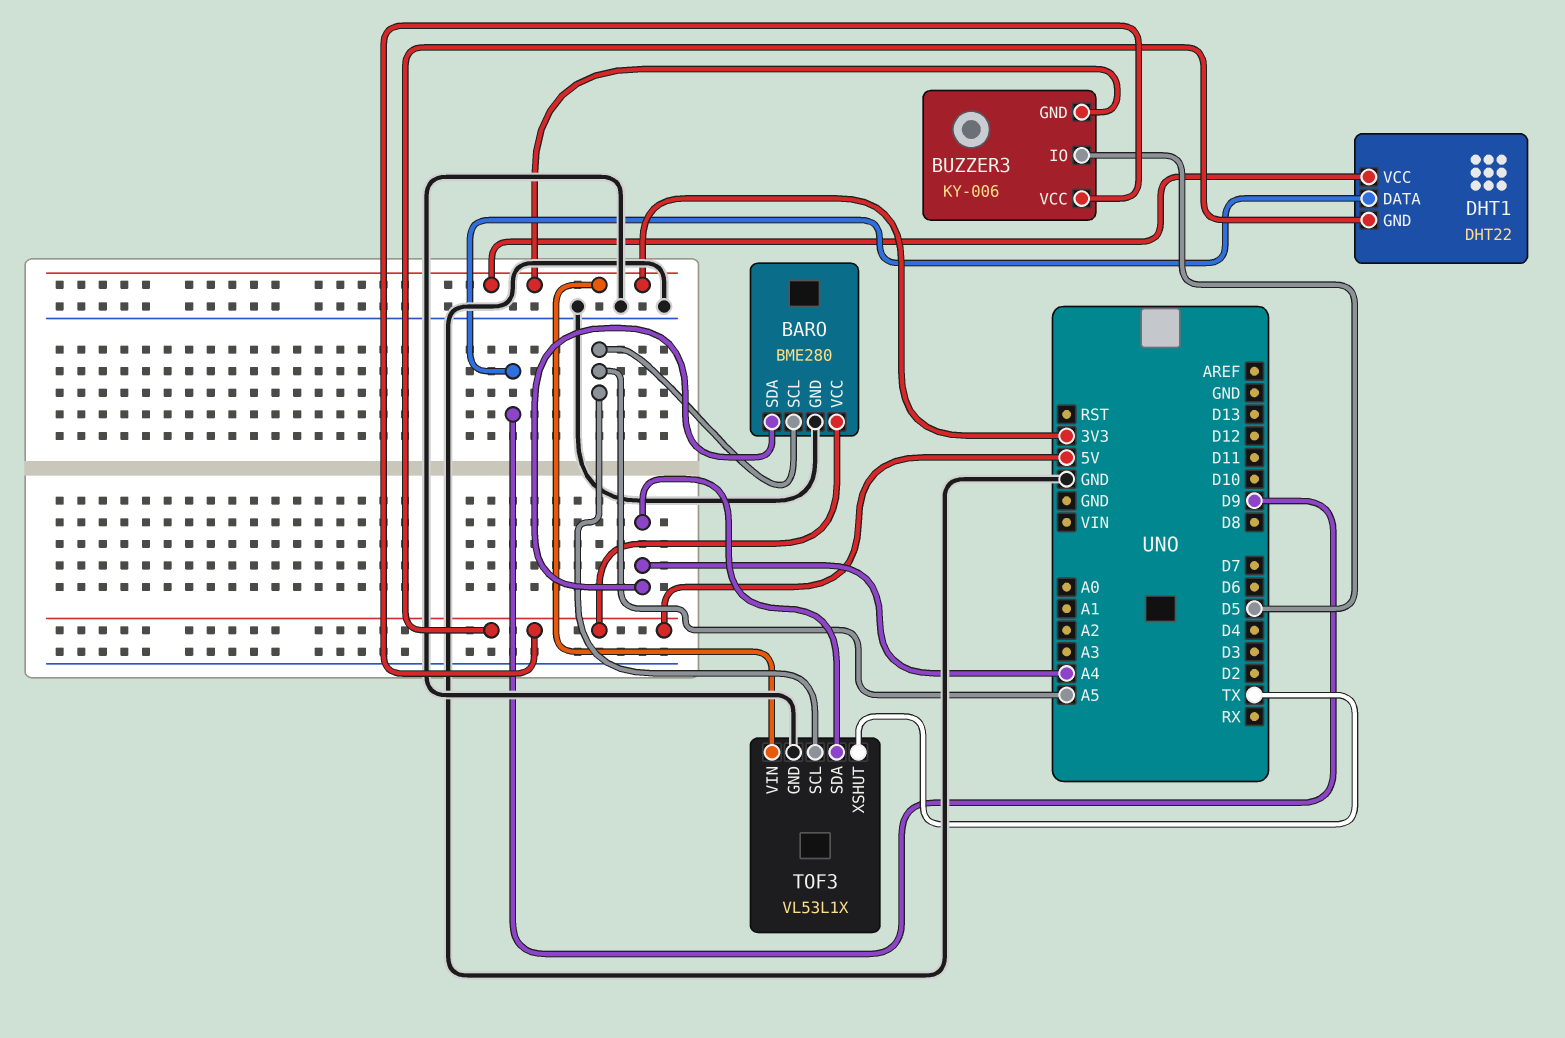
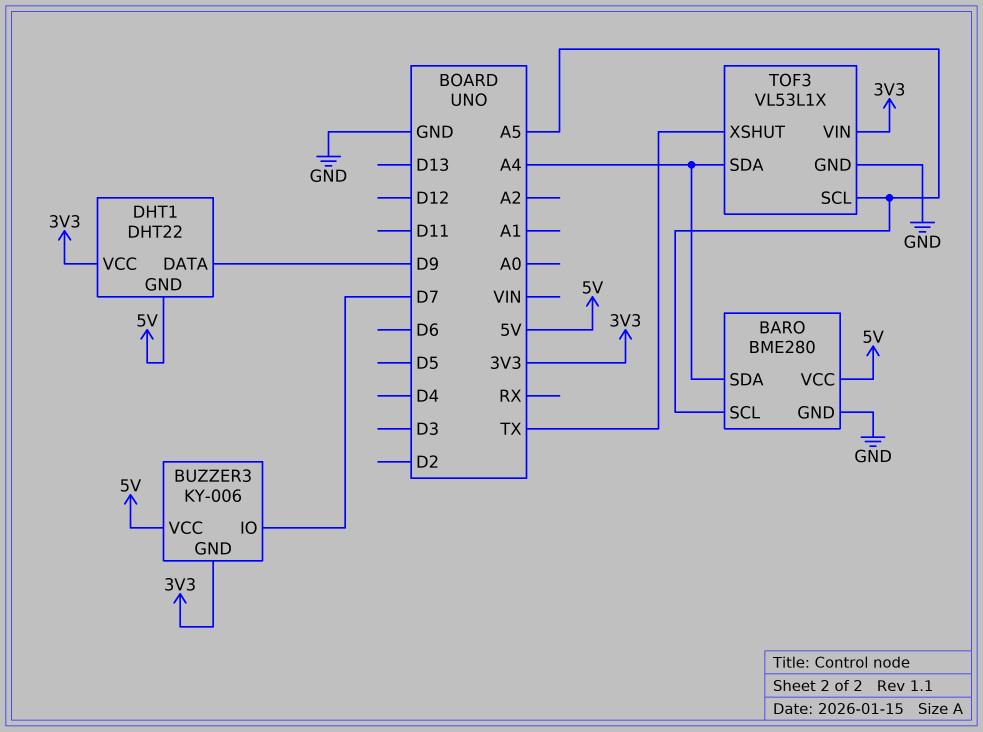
BUZZER3 pin IO: D5 -> D7

